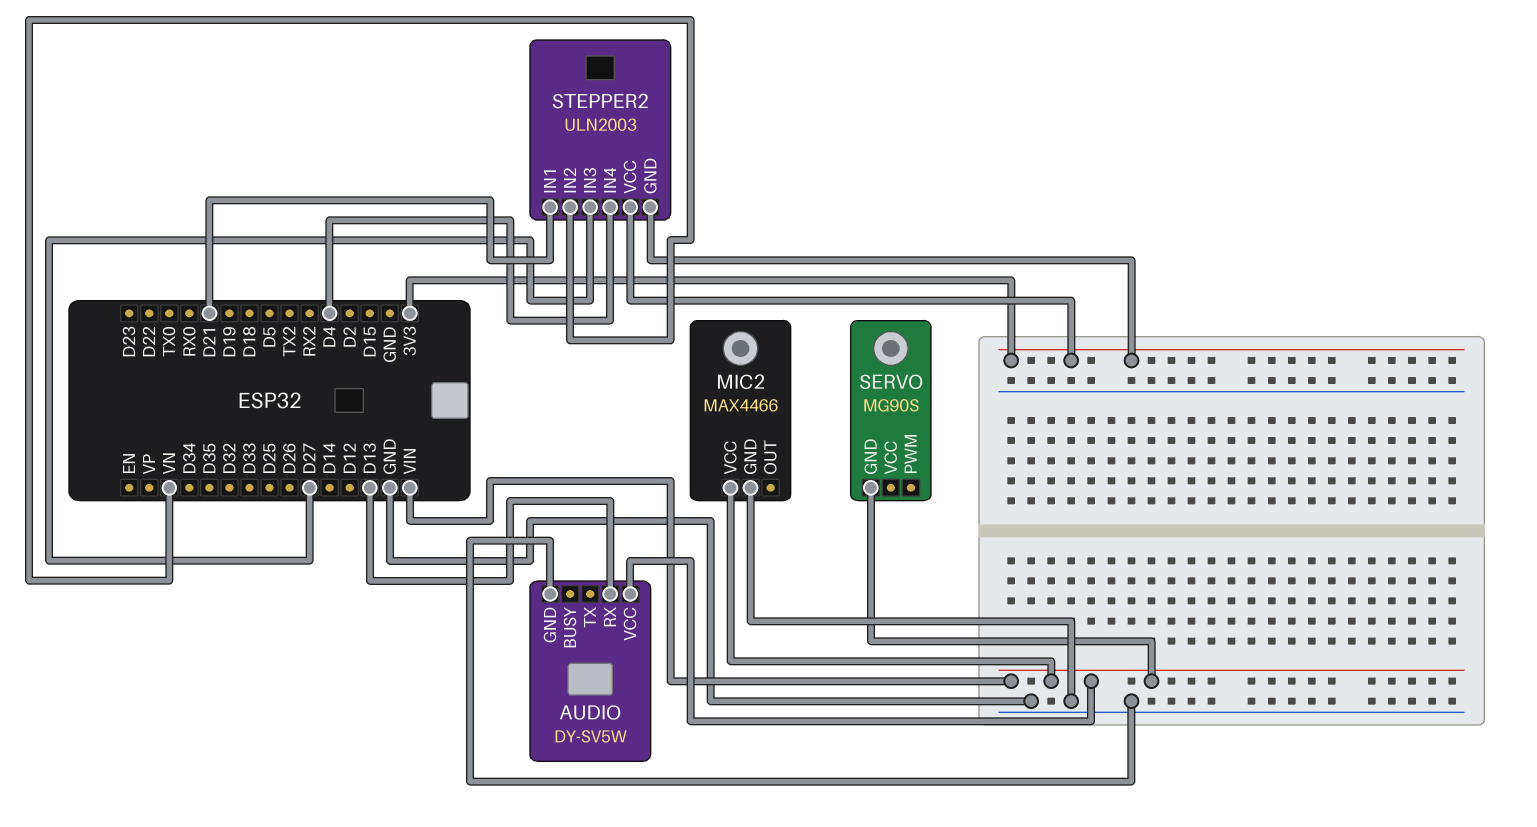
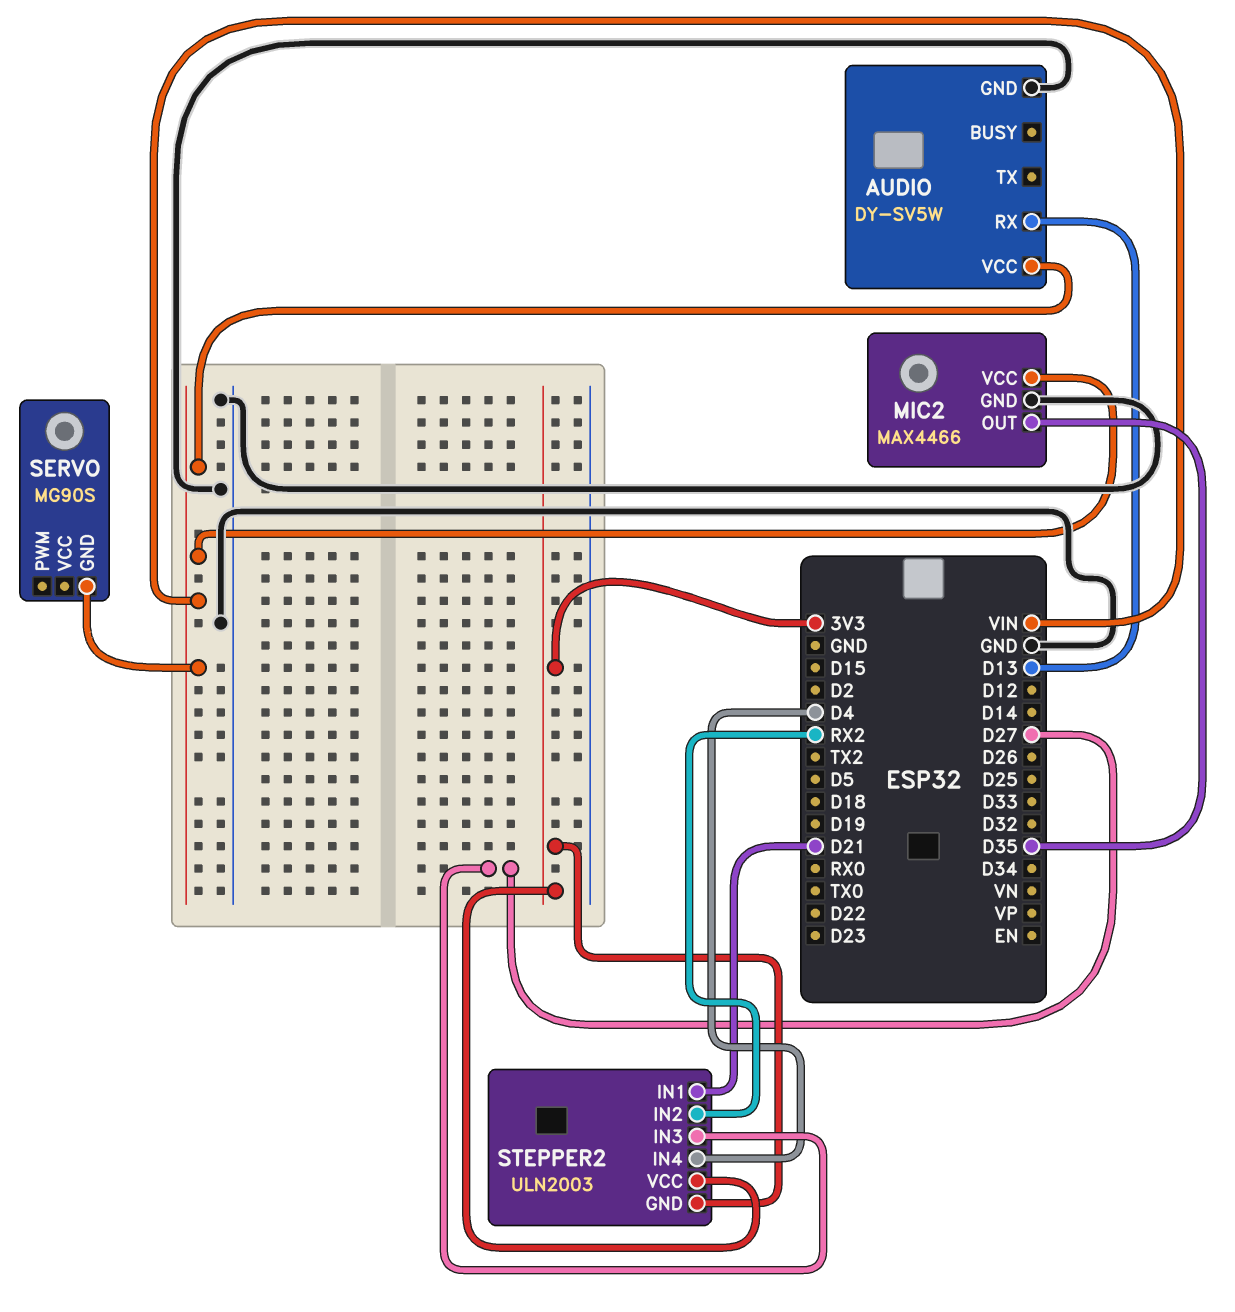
MIC2 pin OUT: none -> D35
STEPPER2 pin IN2: VN -> RX2

